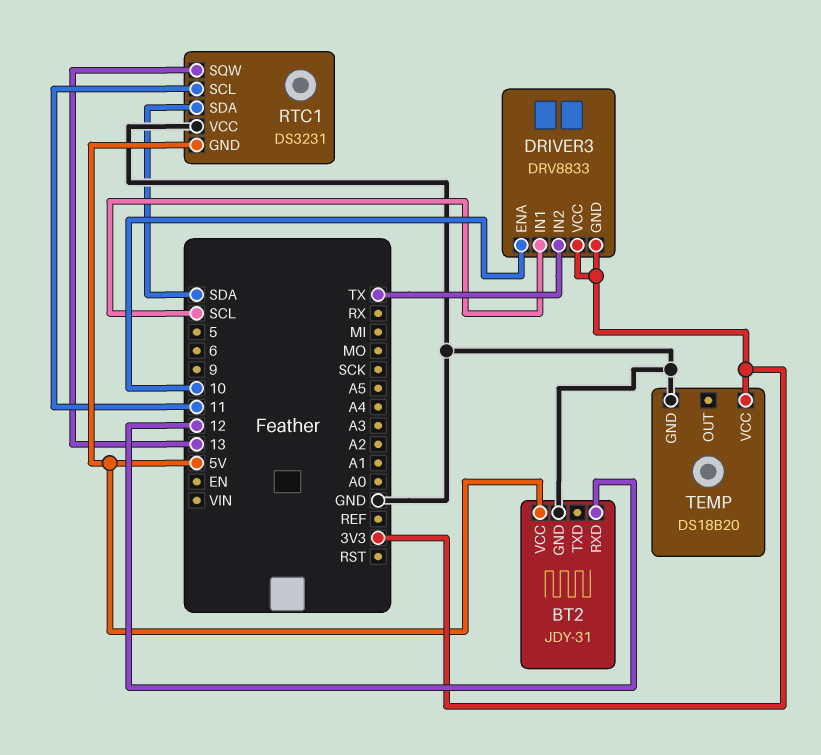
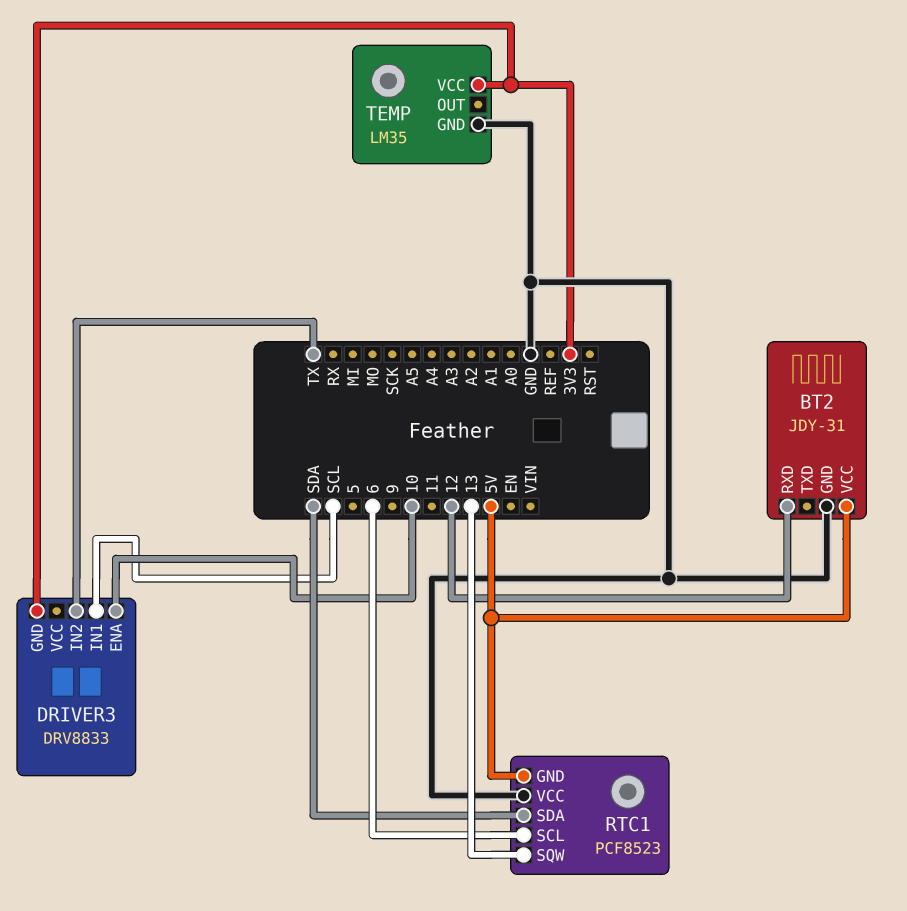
DRIVER3 pin VCC: 3V3 -> none
RTC1: DS3231 -> PCF8523
RTC1 pin SCL: 11 -> 6
TEMP: DS18B20 -> LM35

